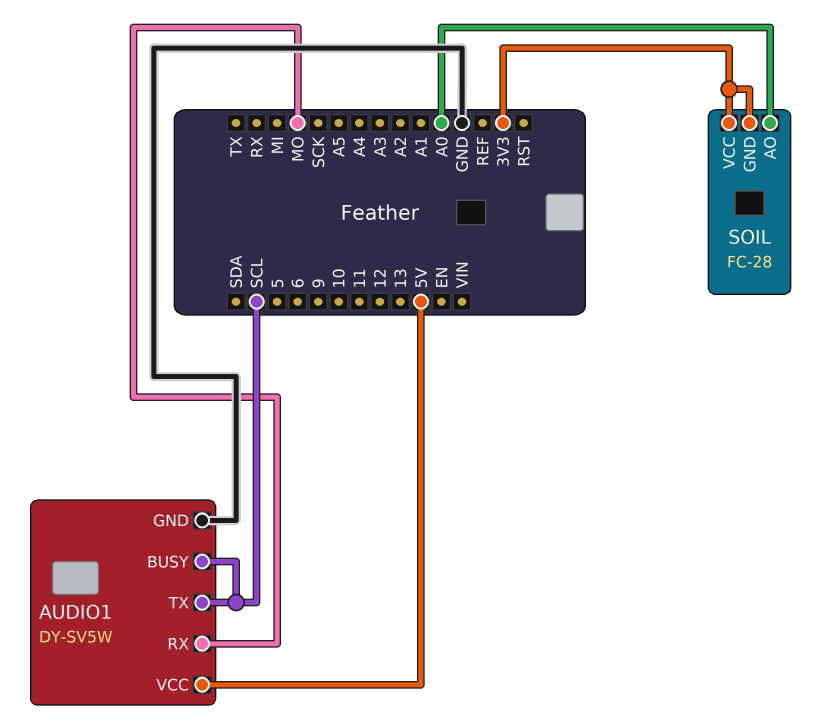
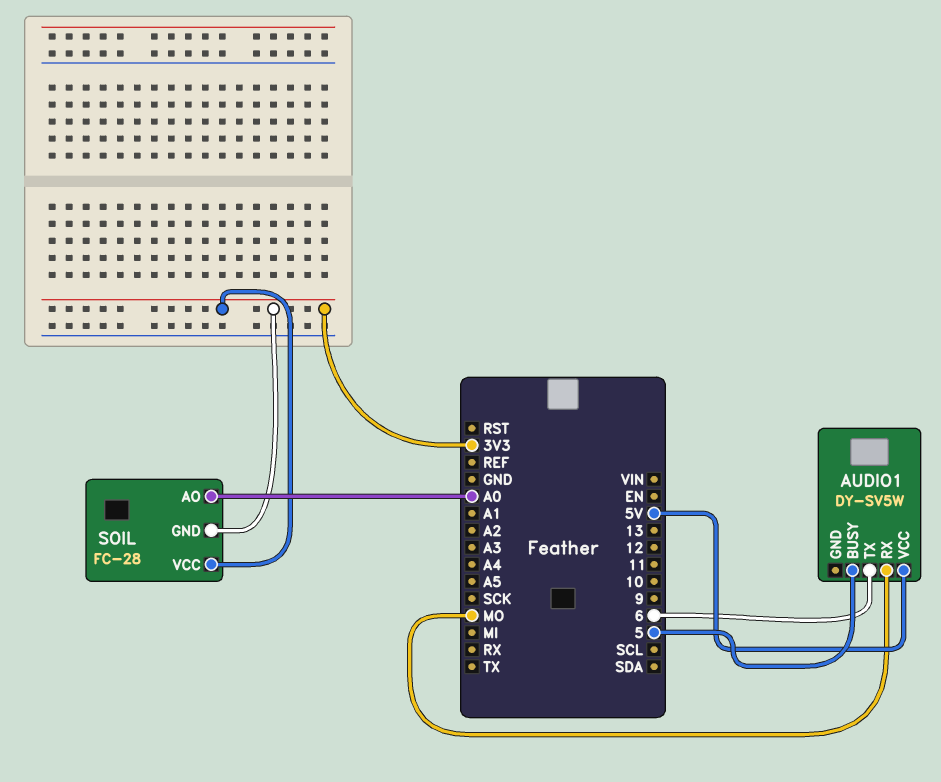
AUDIO1 pin BUSY: SCL -> 5
AUDIO1 pin GND: GND -> none
AUDIO1 pin TX: SCL -> 6

